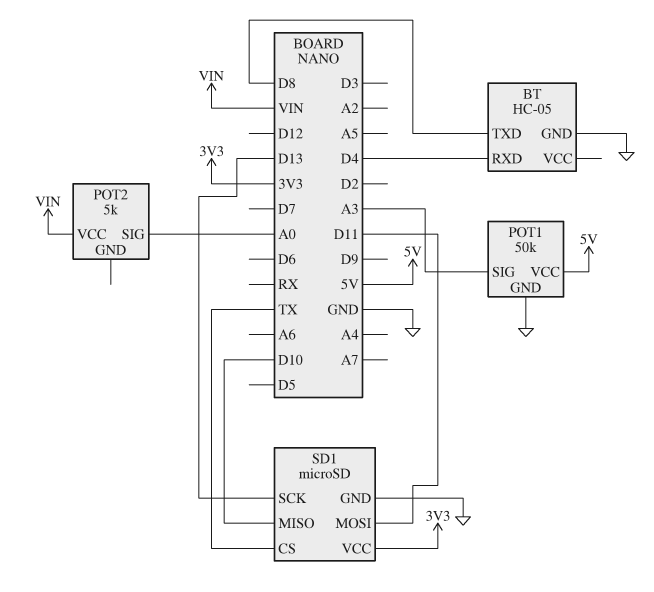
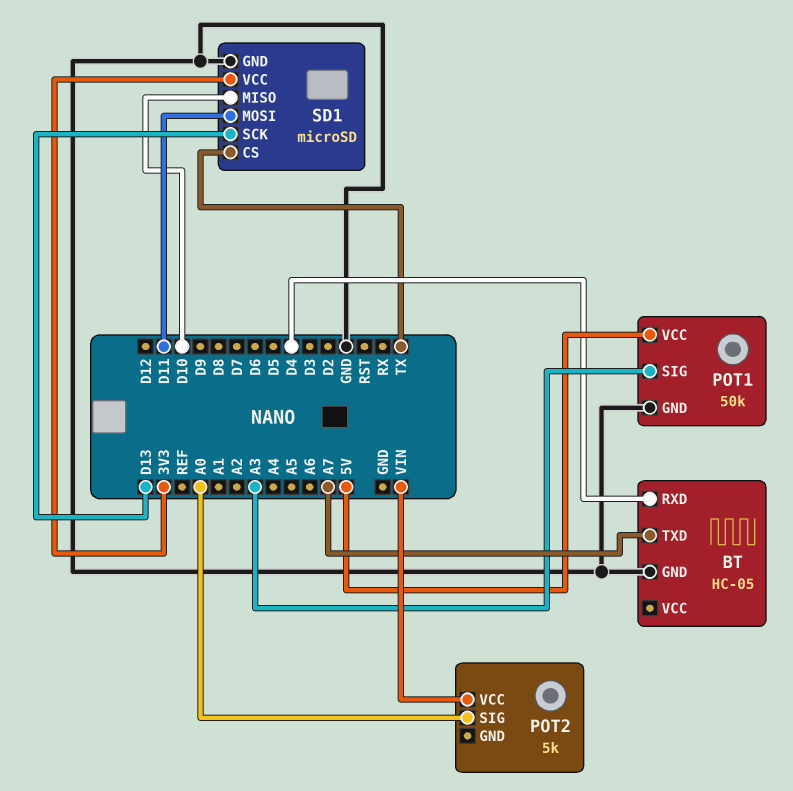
BT pin TXD: D8 -> A7

